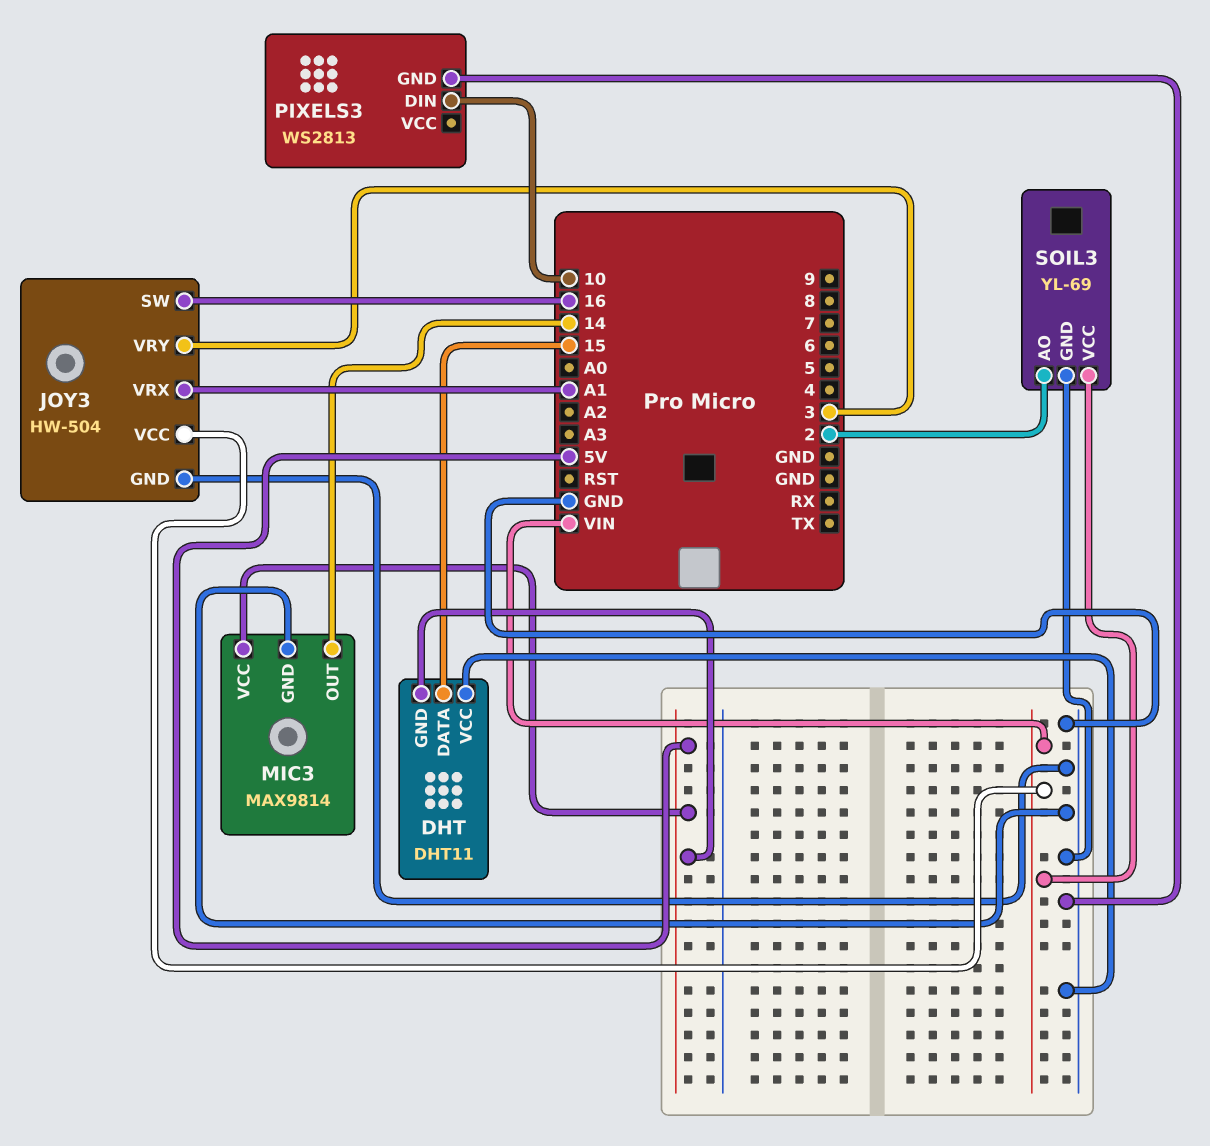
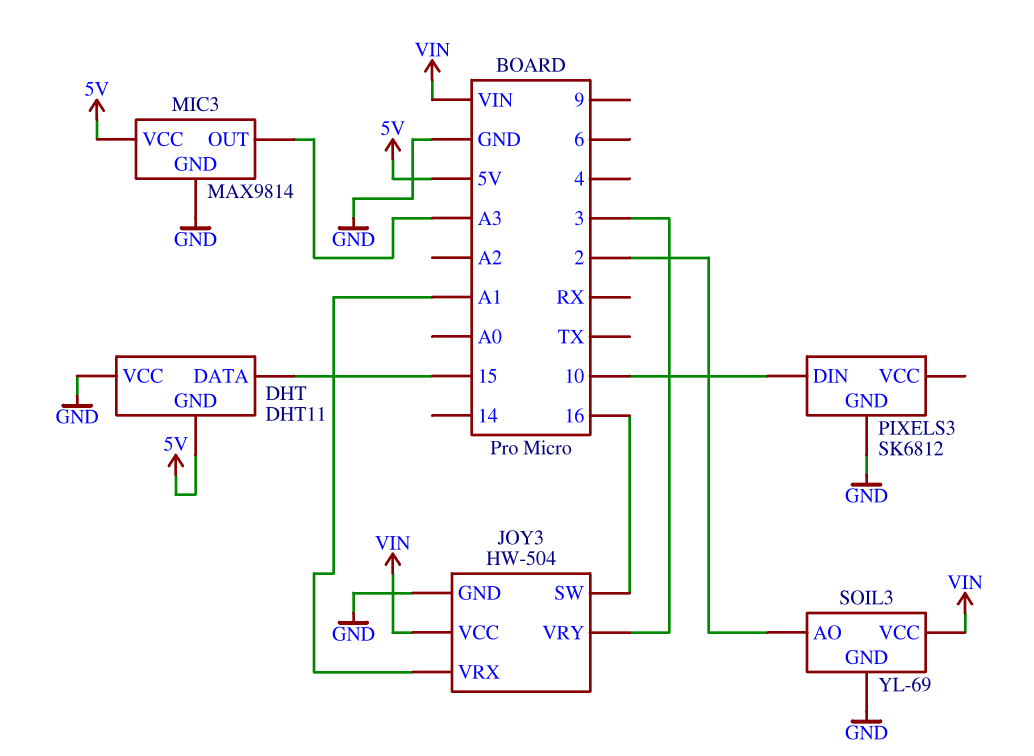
MIC3 pin OUT: 14 -> A3
PIXELS3: WS2813 -> SK6812

